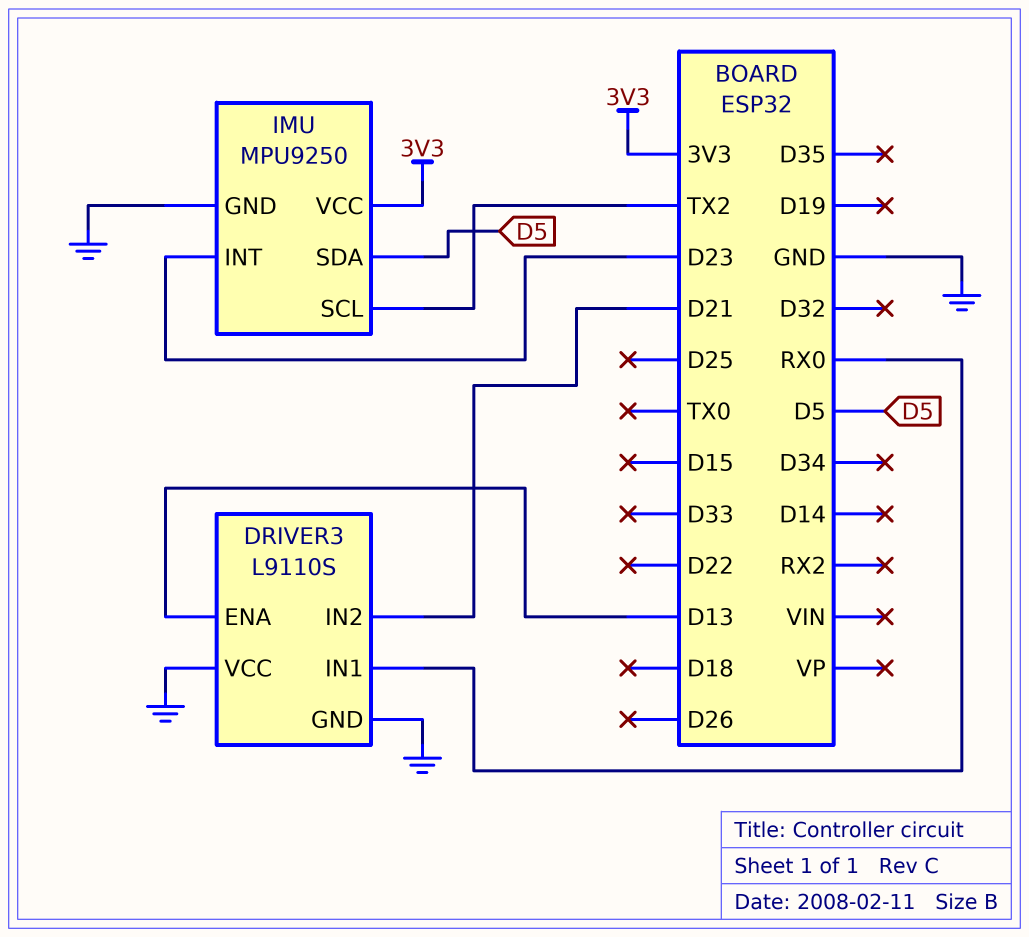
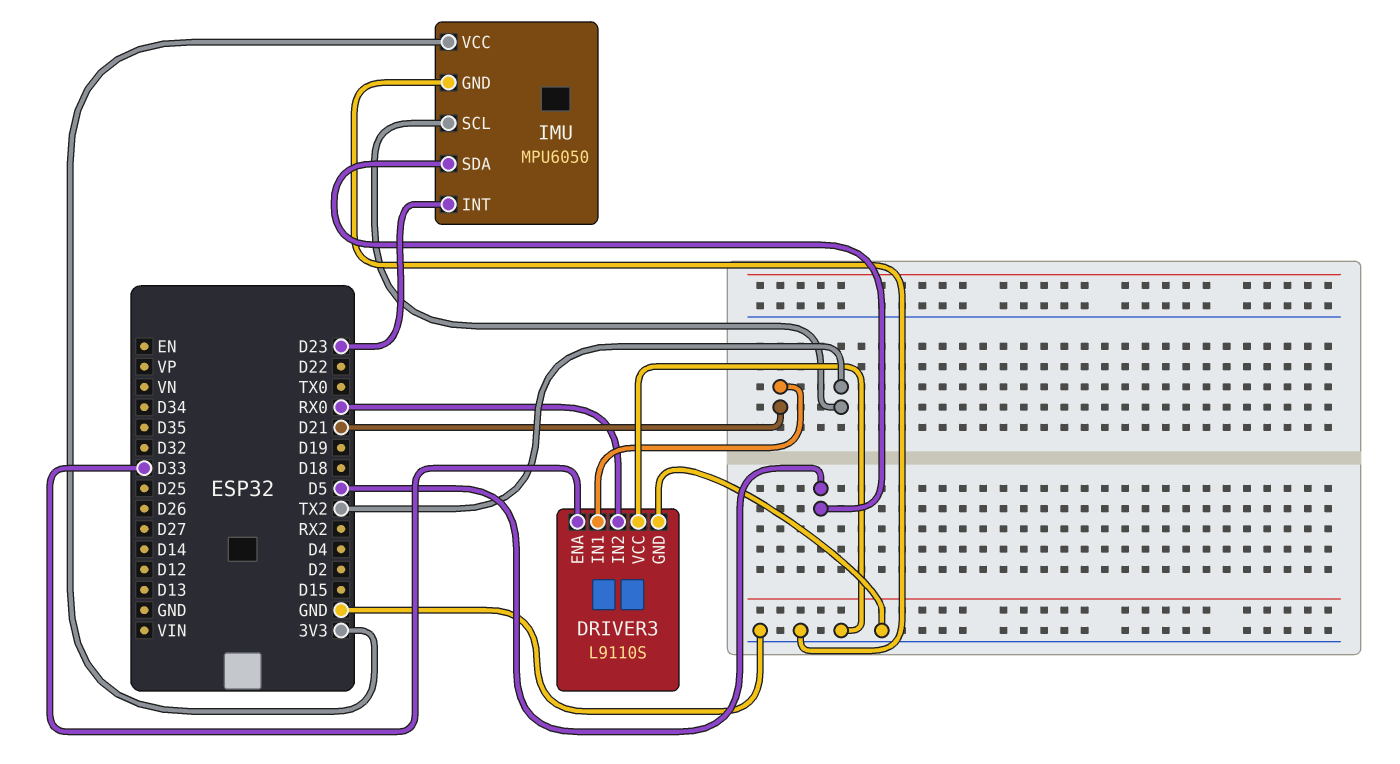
DRIVER3 pin ENA: D13 -> D33
DRIVER3 pin IN1: RX0 -> D21
DRIVER3 pin IN2: D21 -> RX0
IMU: MPU9250 -> MPU6050

